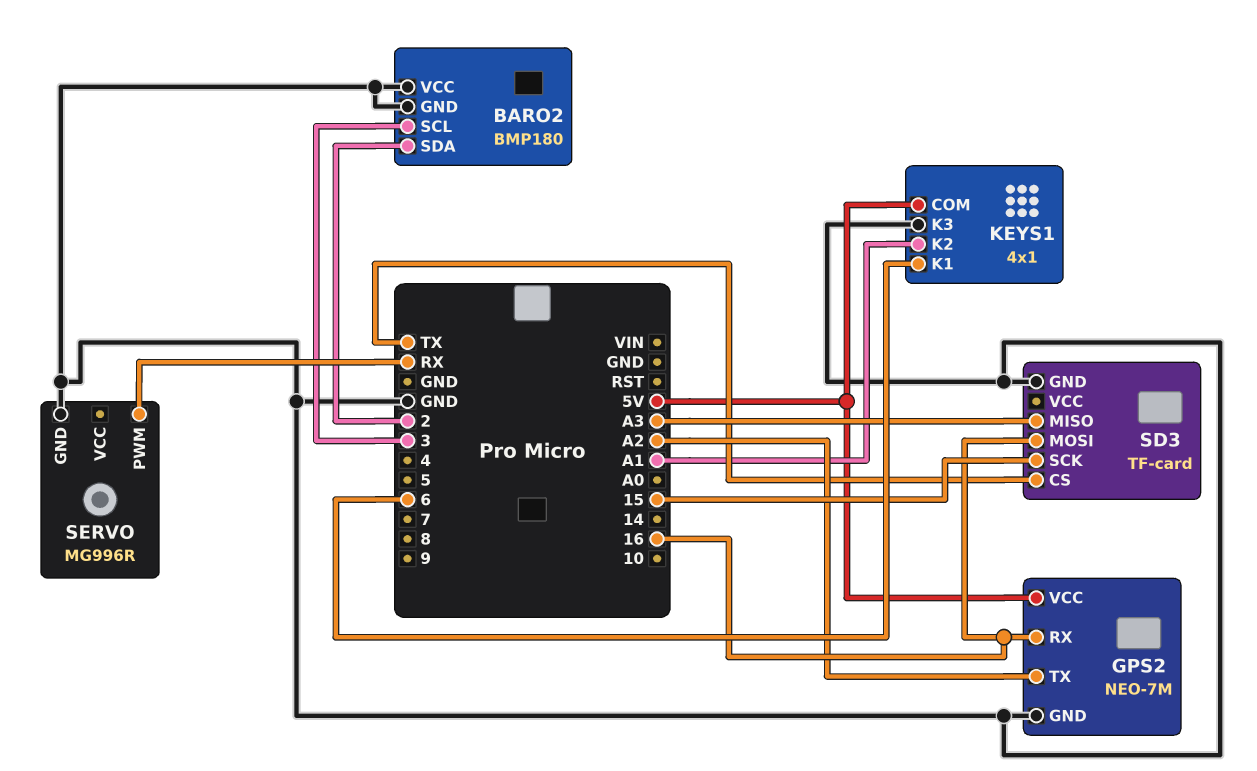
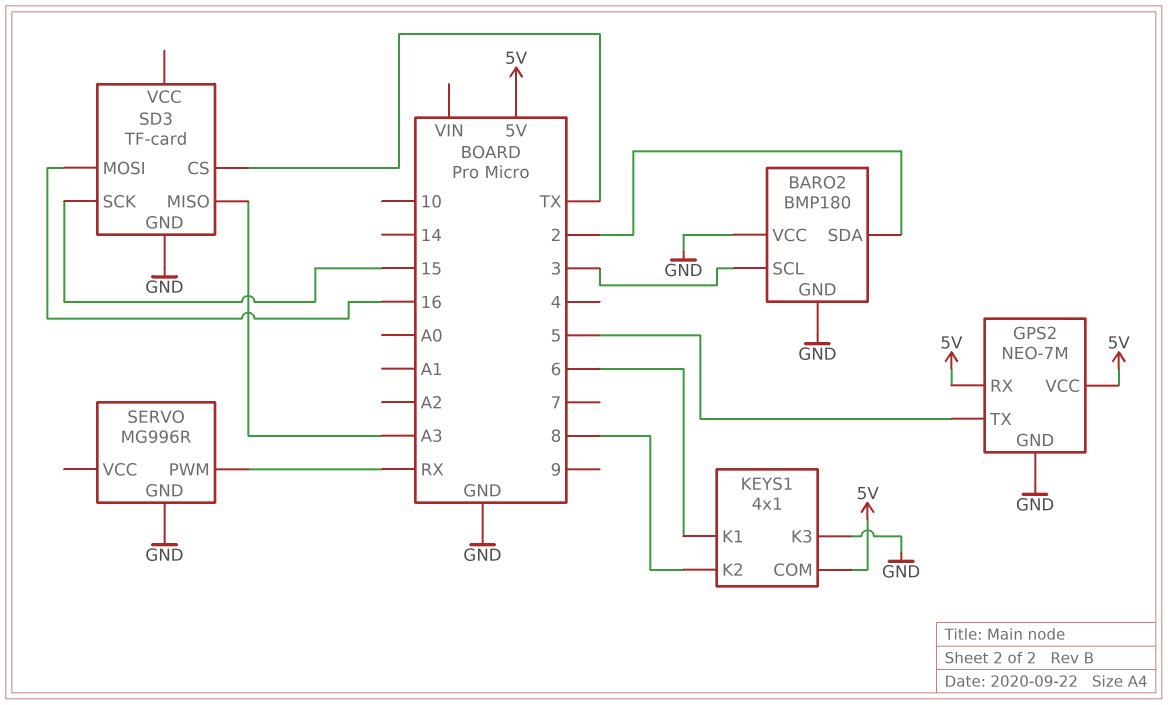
GPS2 pin RX: 16 -> 5V
GPS2 pin TX: A2 -> 5
KEYS1 pin K2: A1 -> 8

